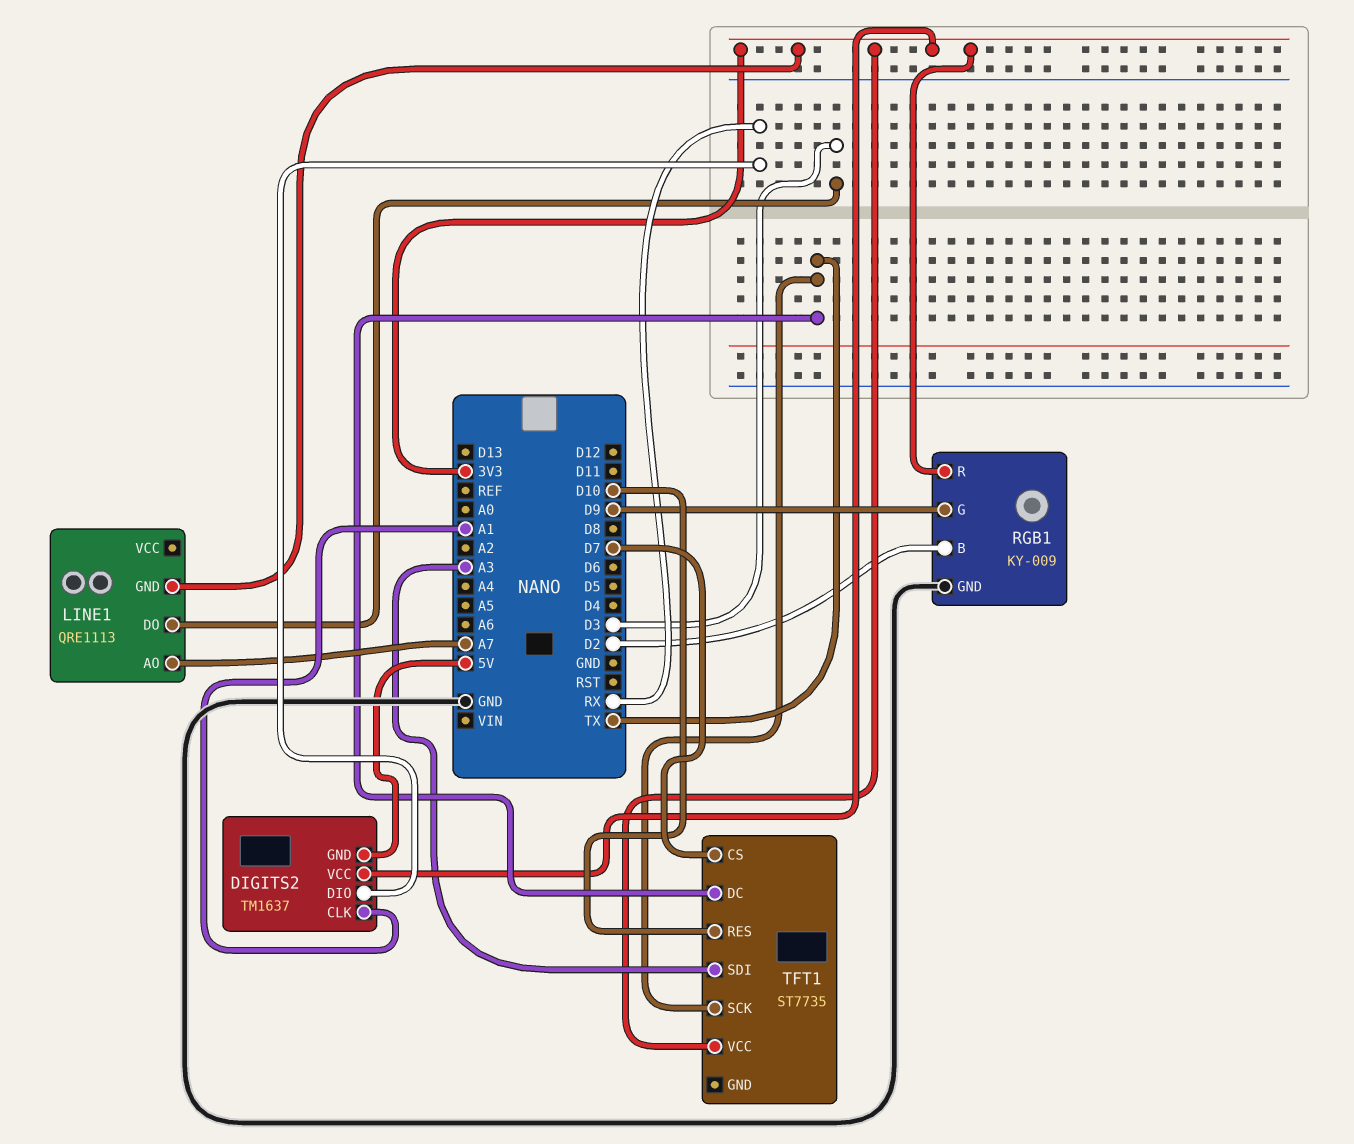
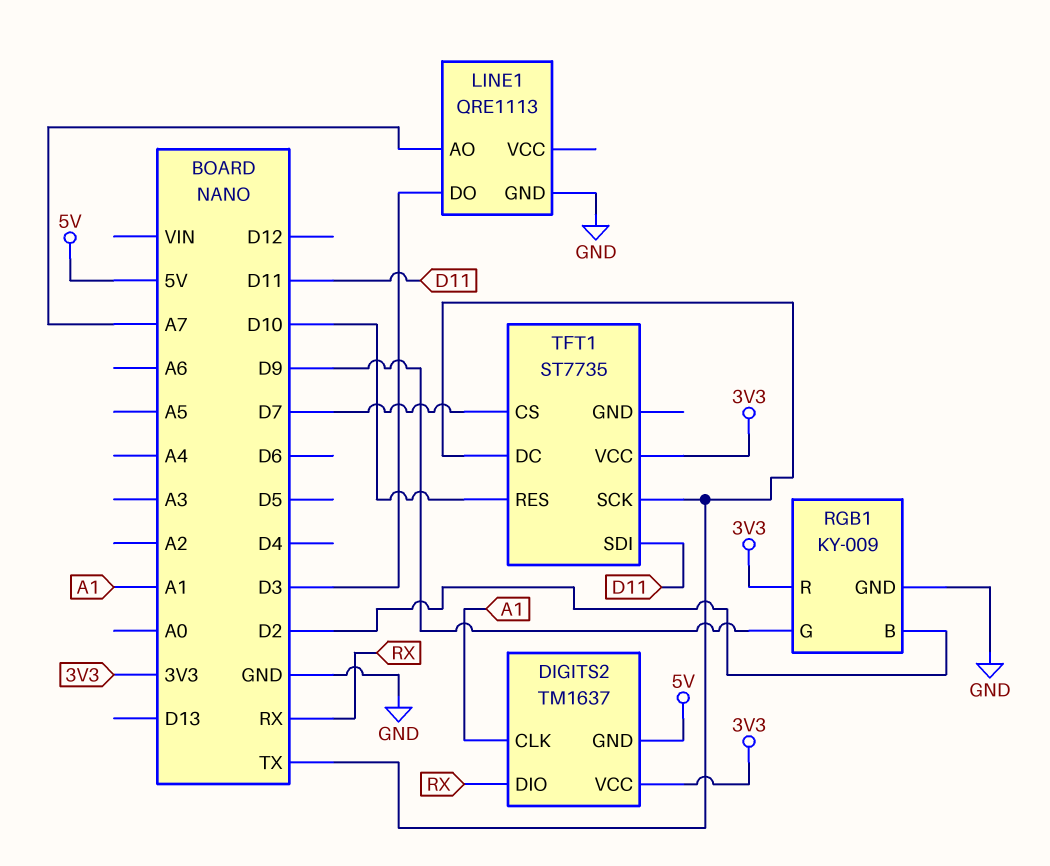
LINE1 pin GND: 3V3 -> GND
TFT1 pin SDI: A3 -> D11

